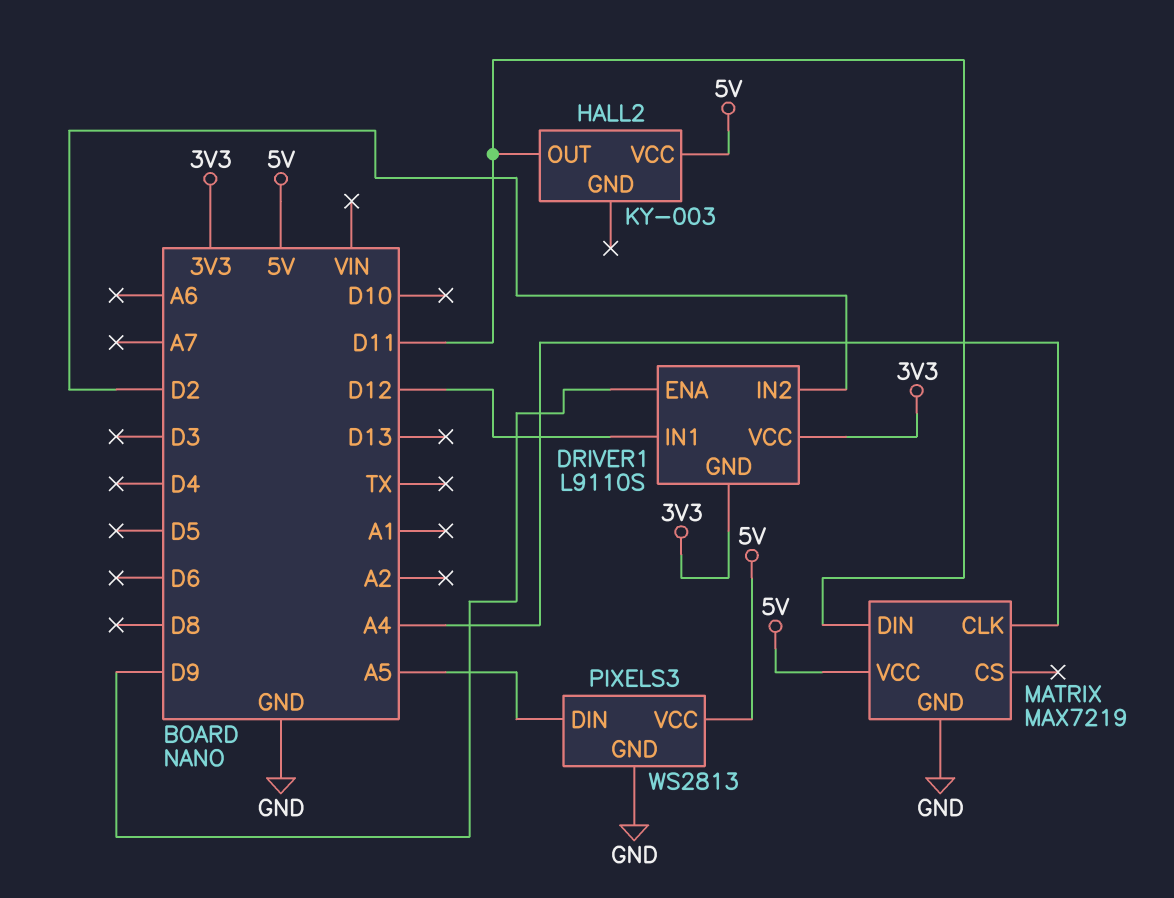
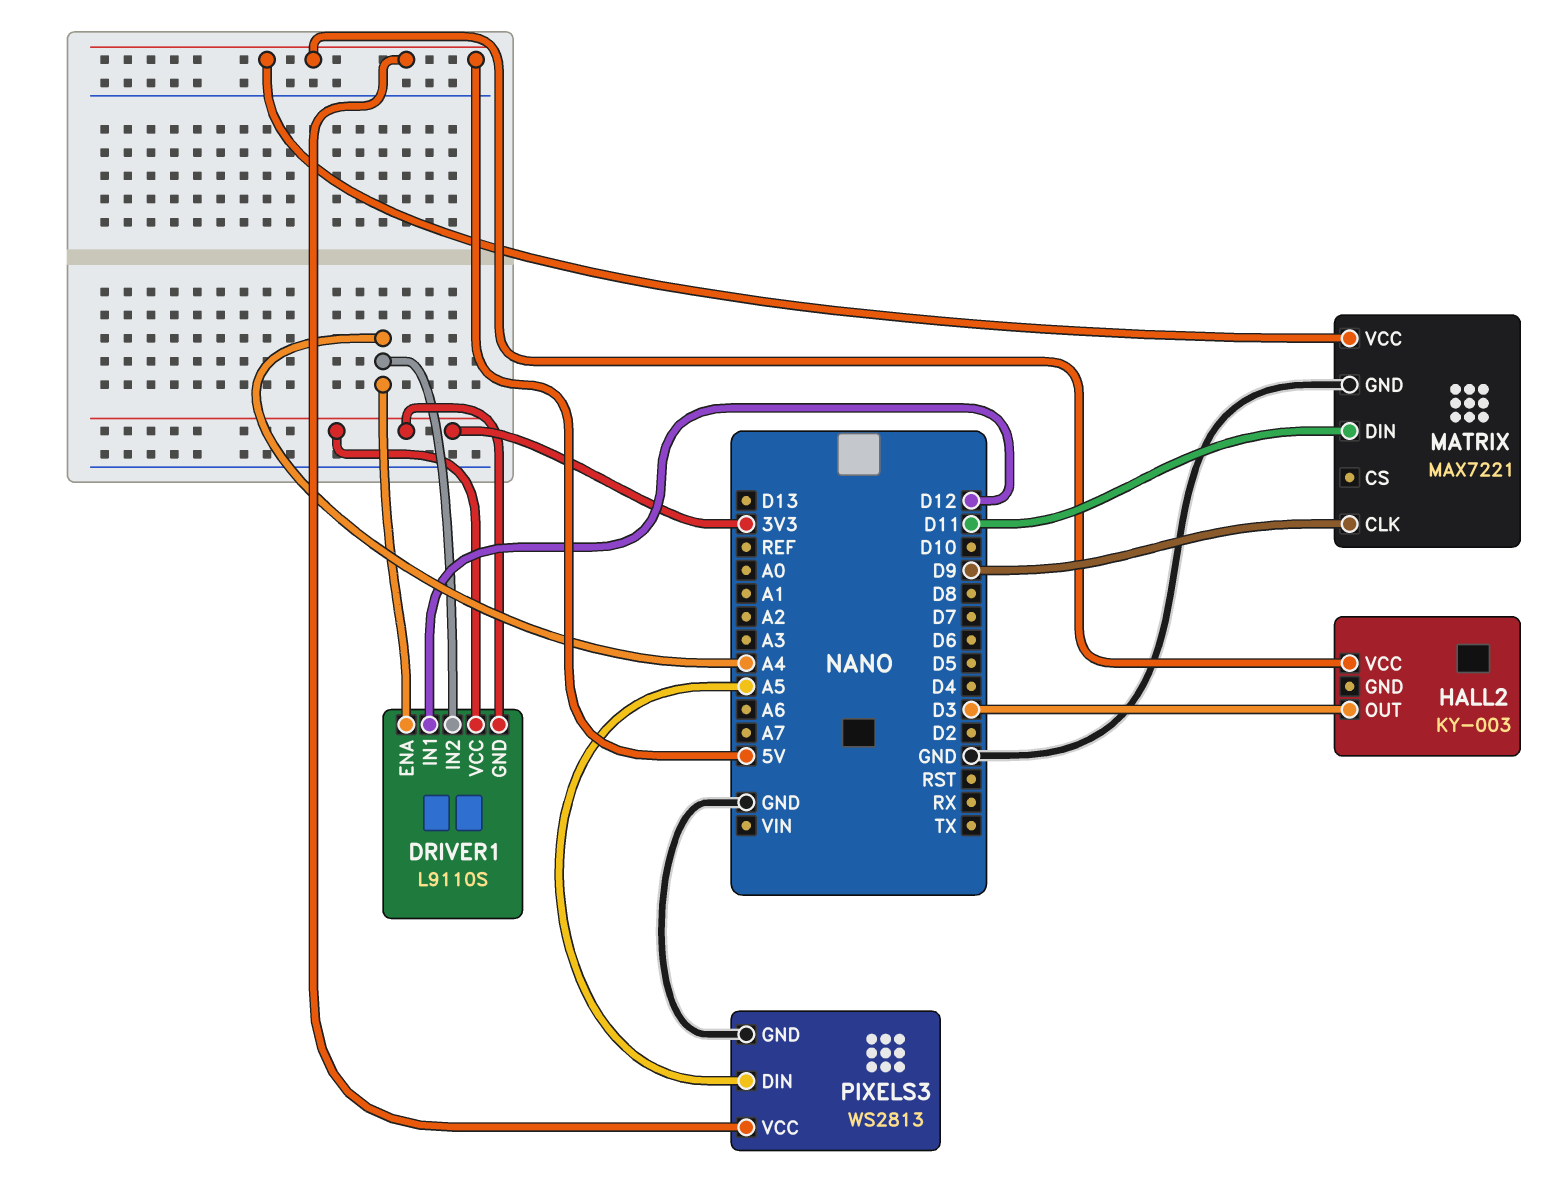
DRIVER1 pin ENA: D9 -> A4
DRIVER1 pin IN2: D2 -> A4
HALL2 pin OUT: D11 -> D3
MATRIX: MAX7219 -> MAX7221
MATRIX pin CLK: A4 -> D9

